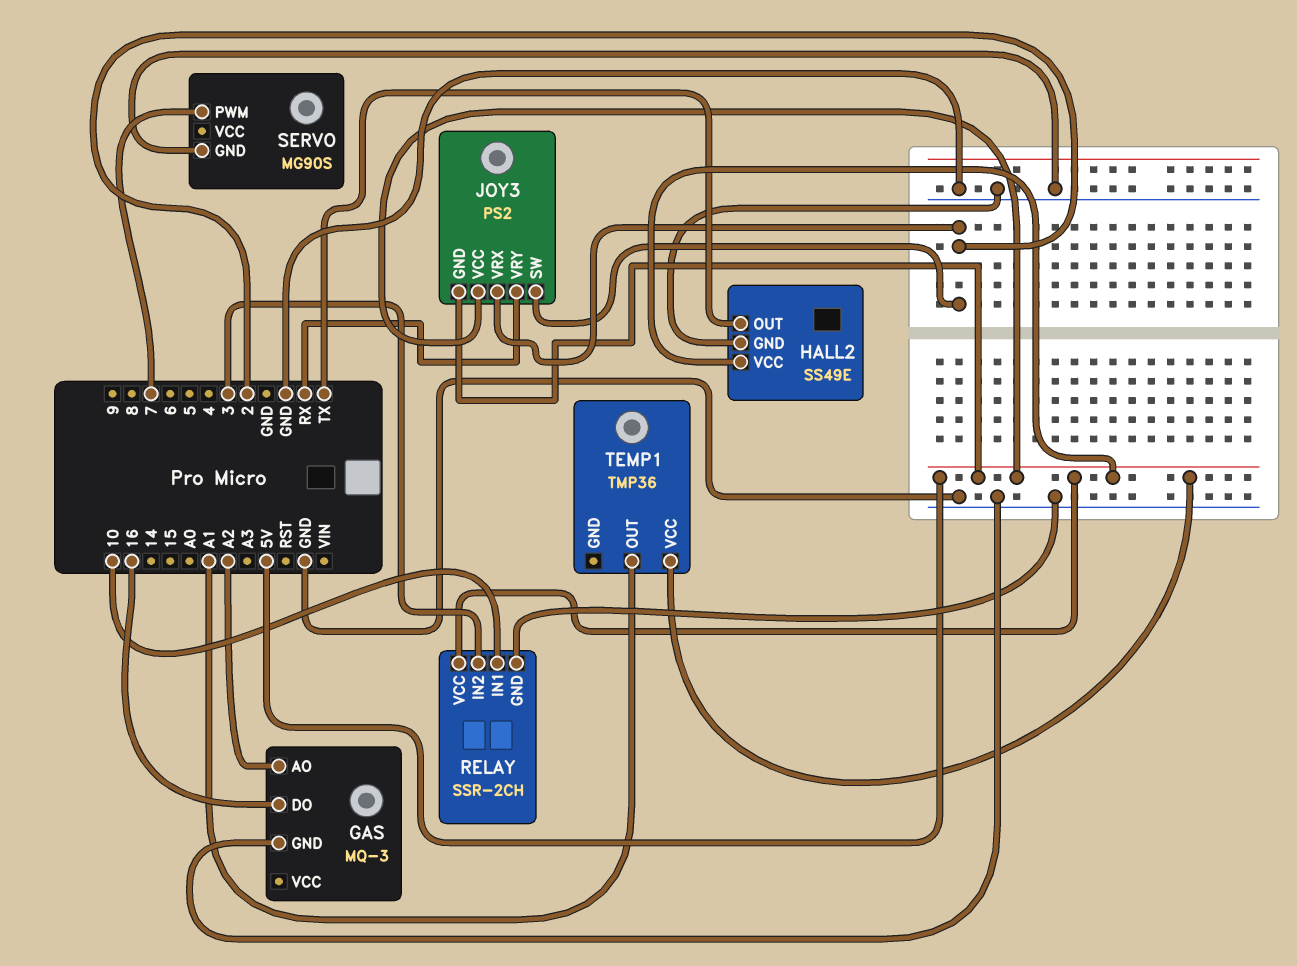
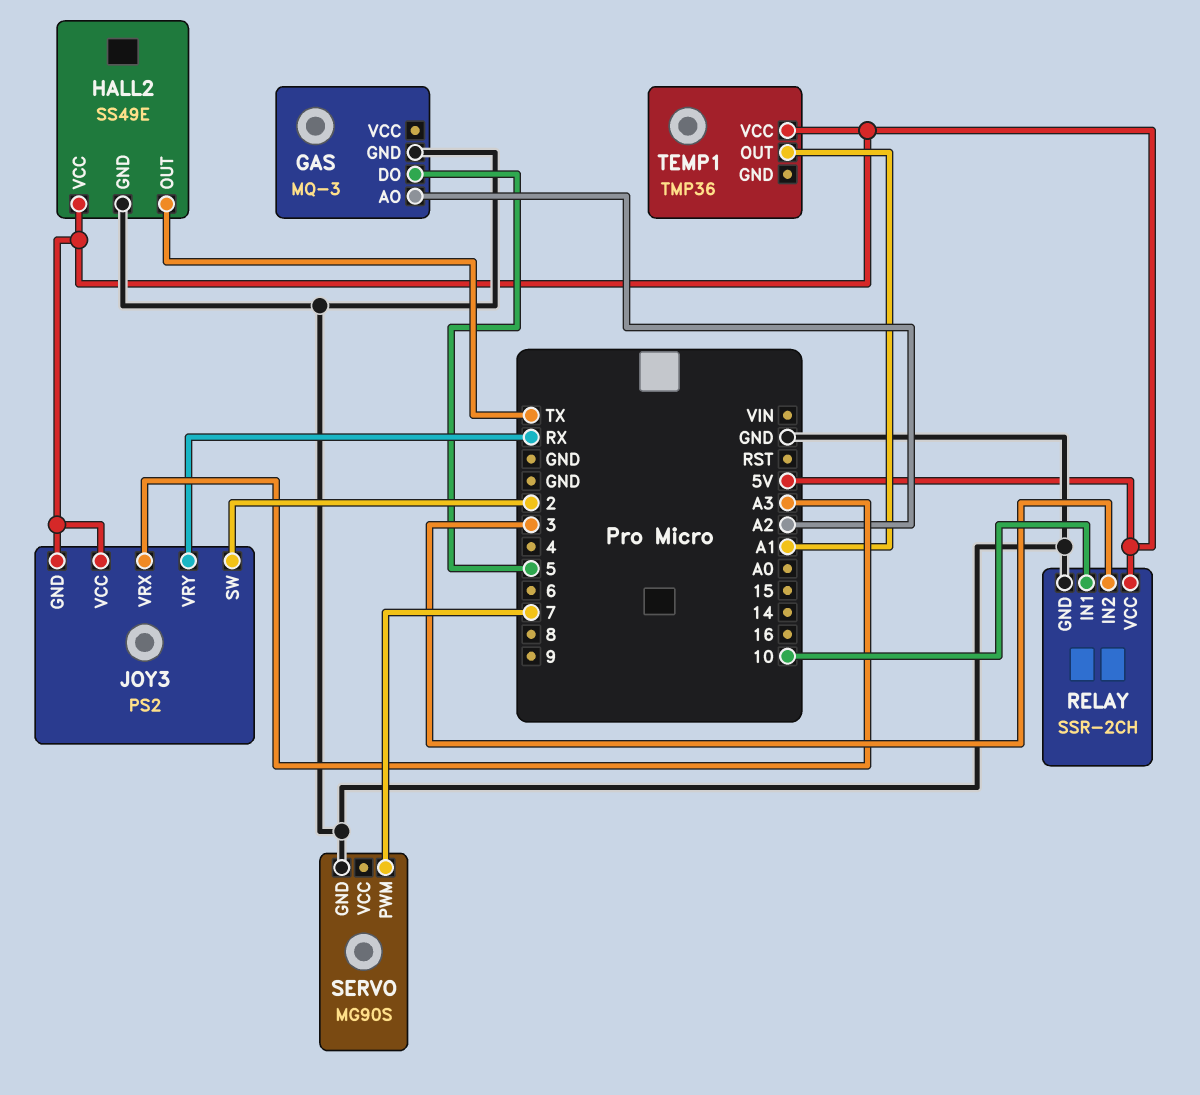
GAS pin DO: 16 -> 5
JOY3 pin VRX: 2 -> A3

